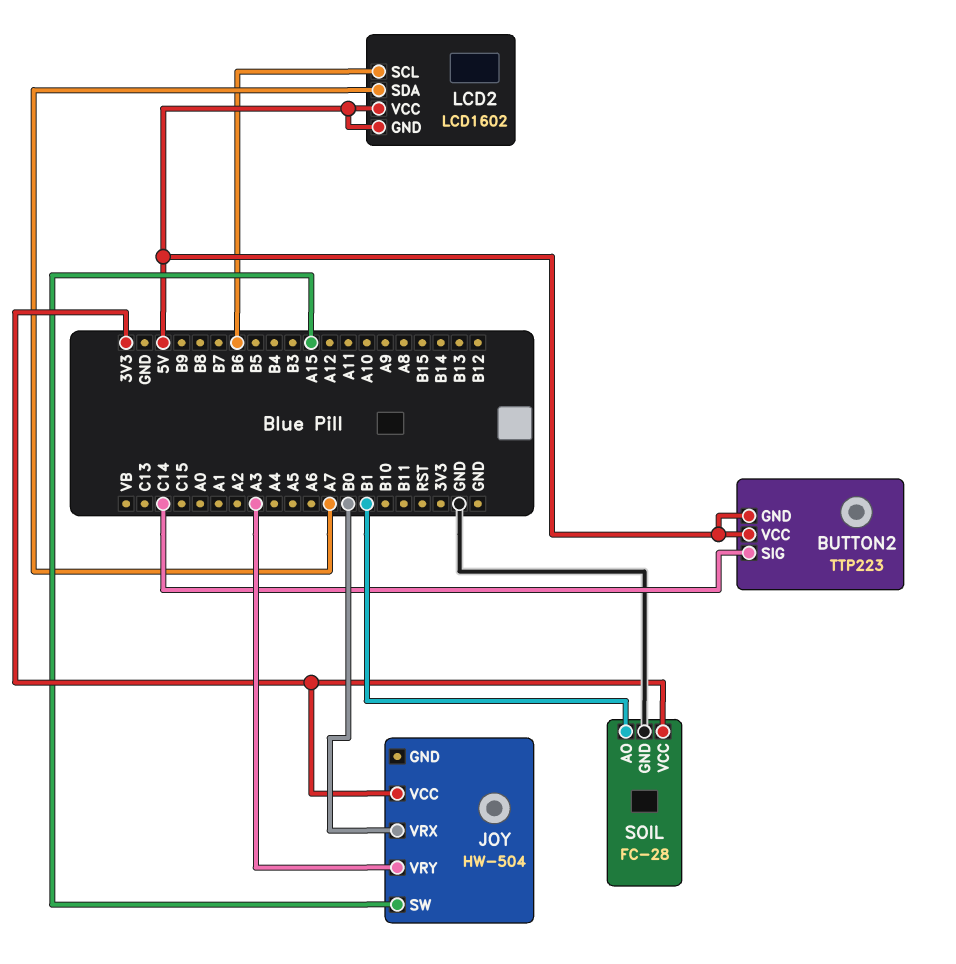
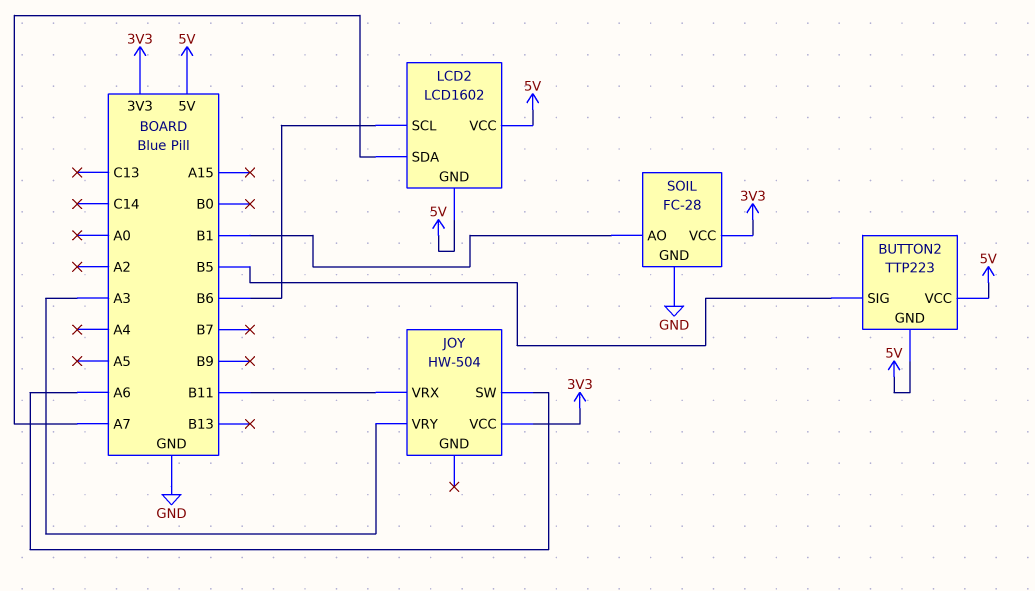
BUTTON2 pin SIG: C14 -> B5
JOY pin SW: A15 -> A6
JOY pin VRX: B0 -> B11

